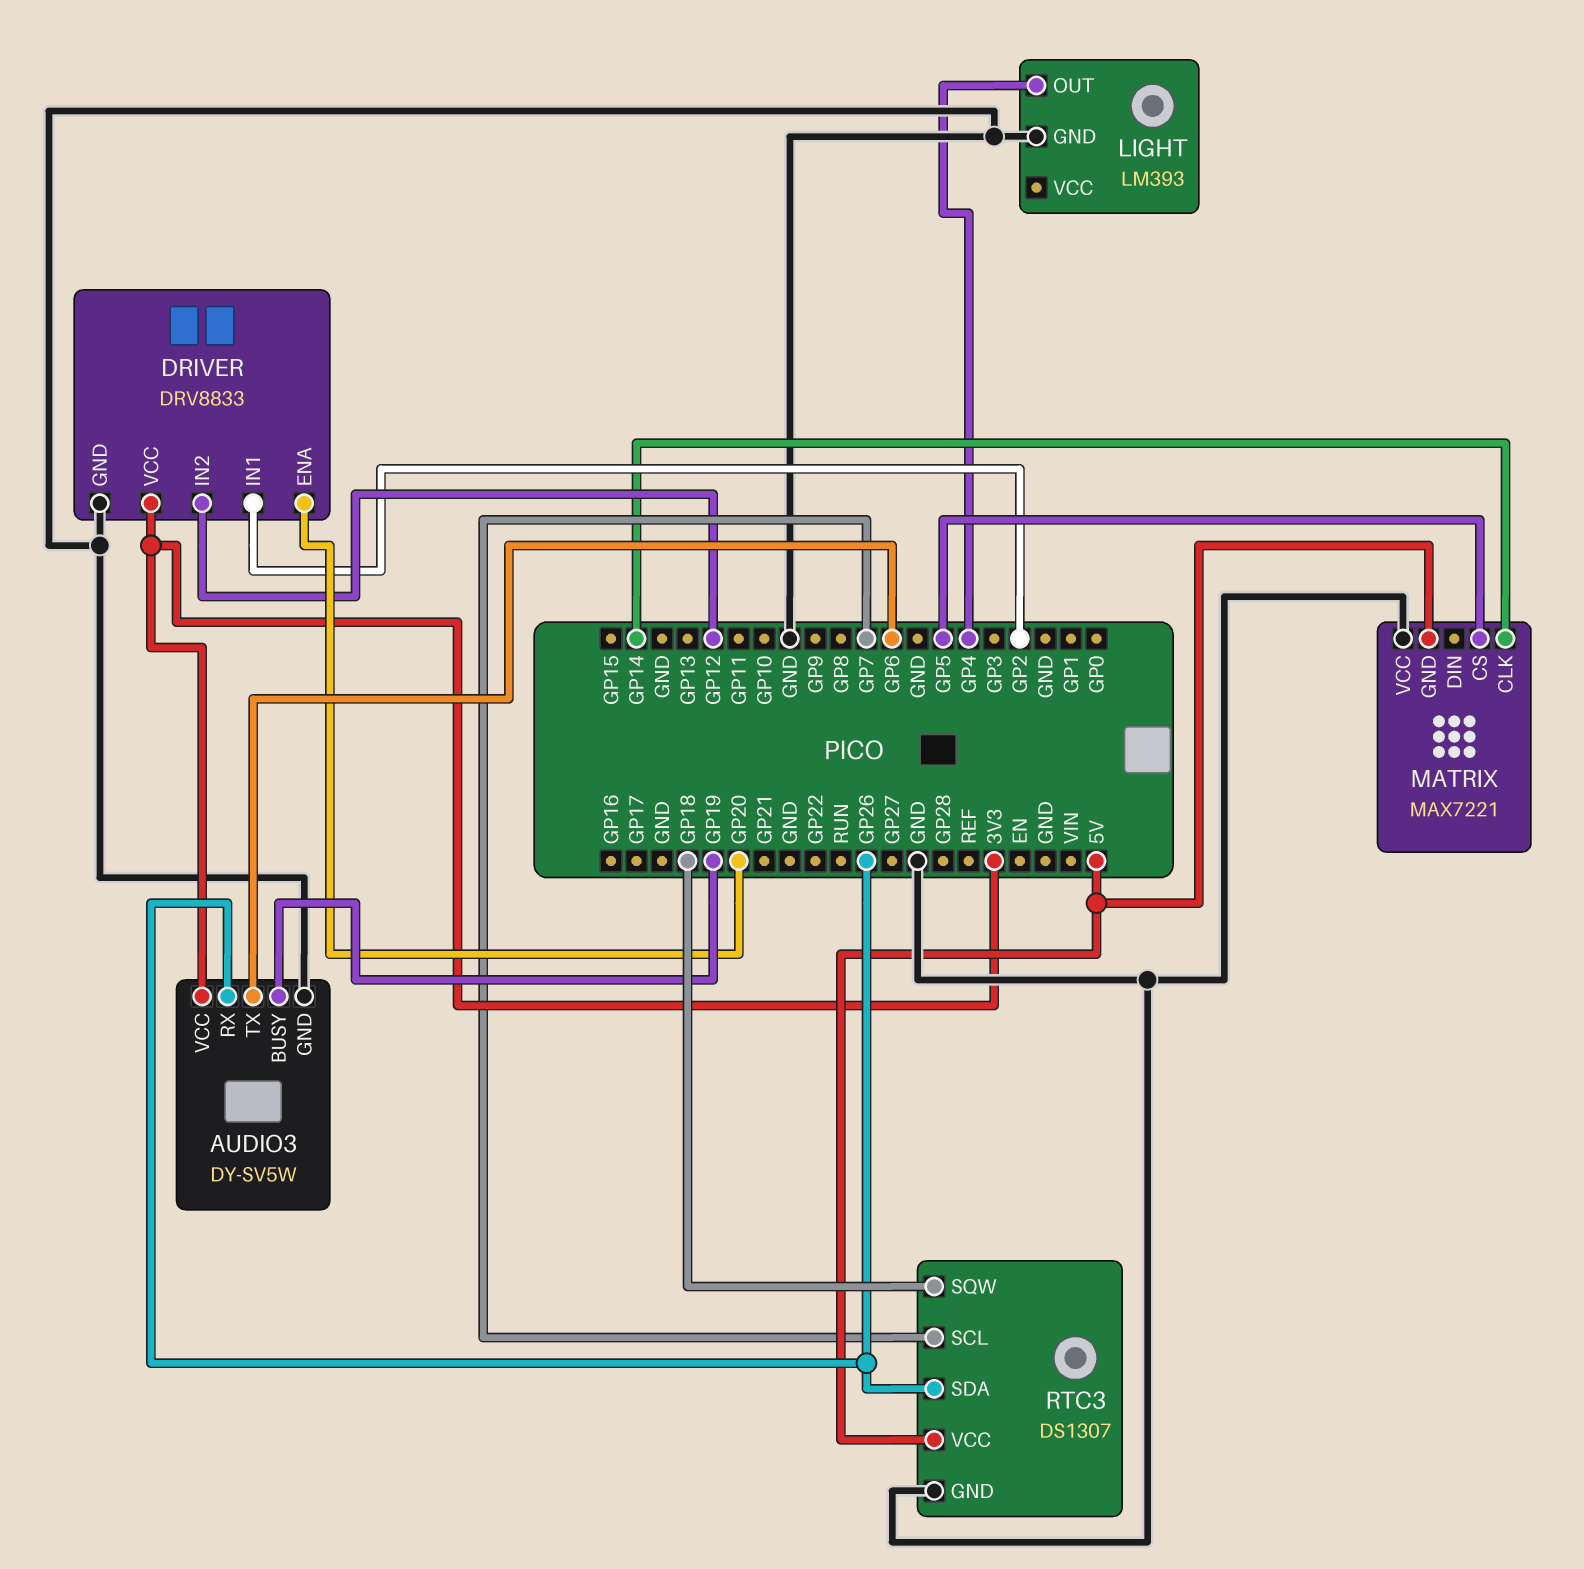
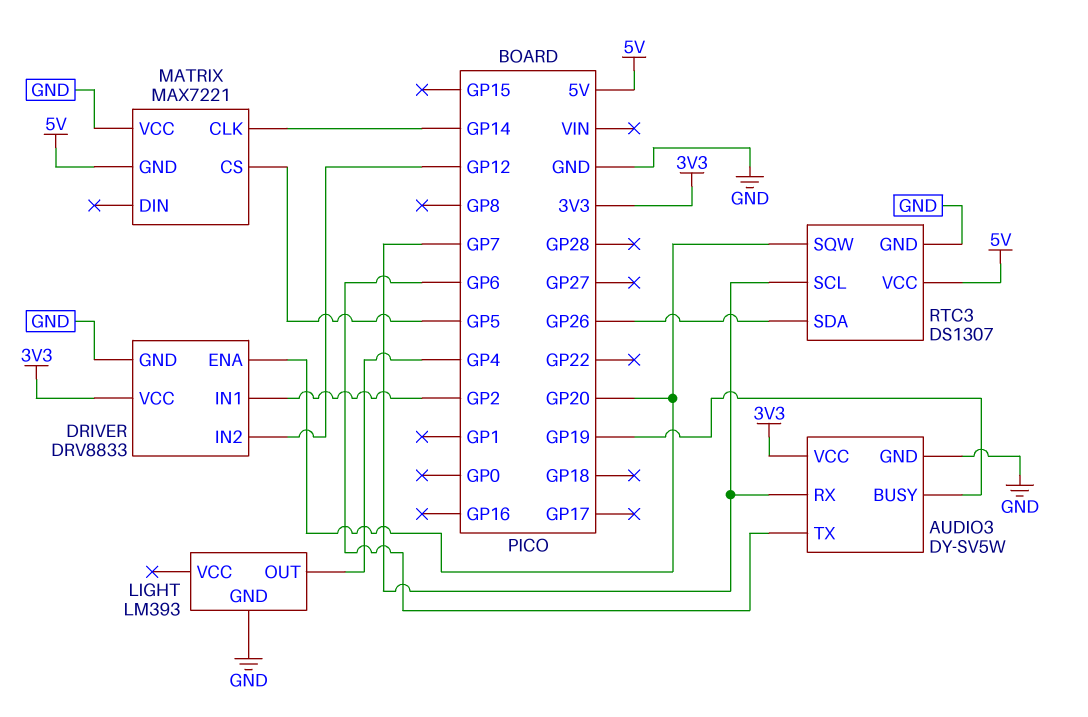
AUDIO3 pin RX: GP26 -> GP7
RTC3 pin SQW: GP18 -> GP20

